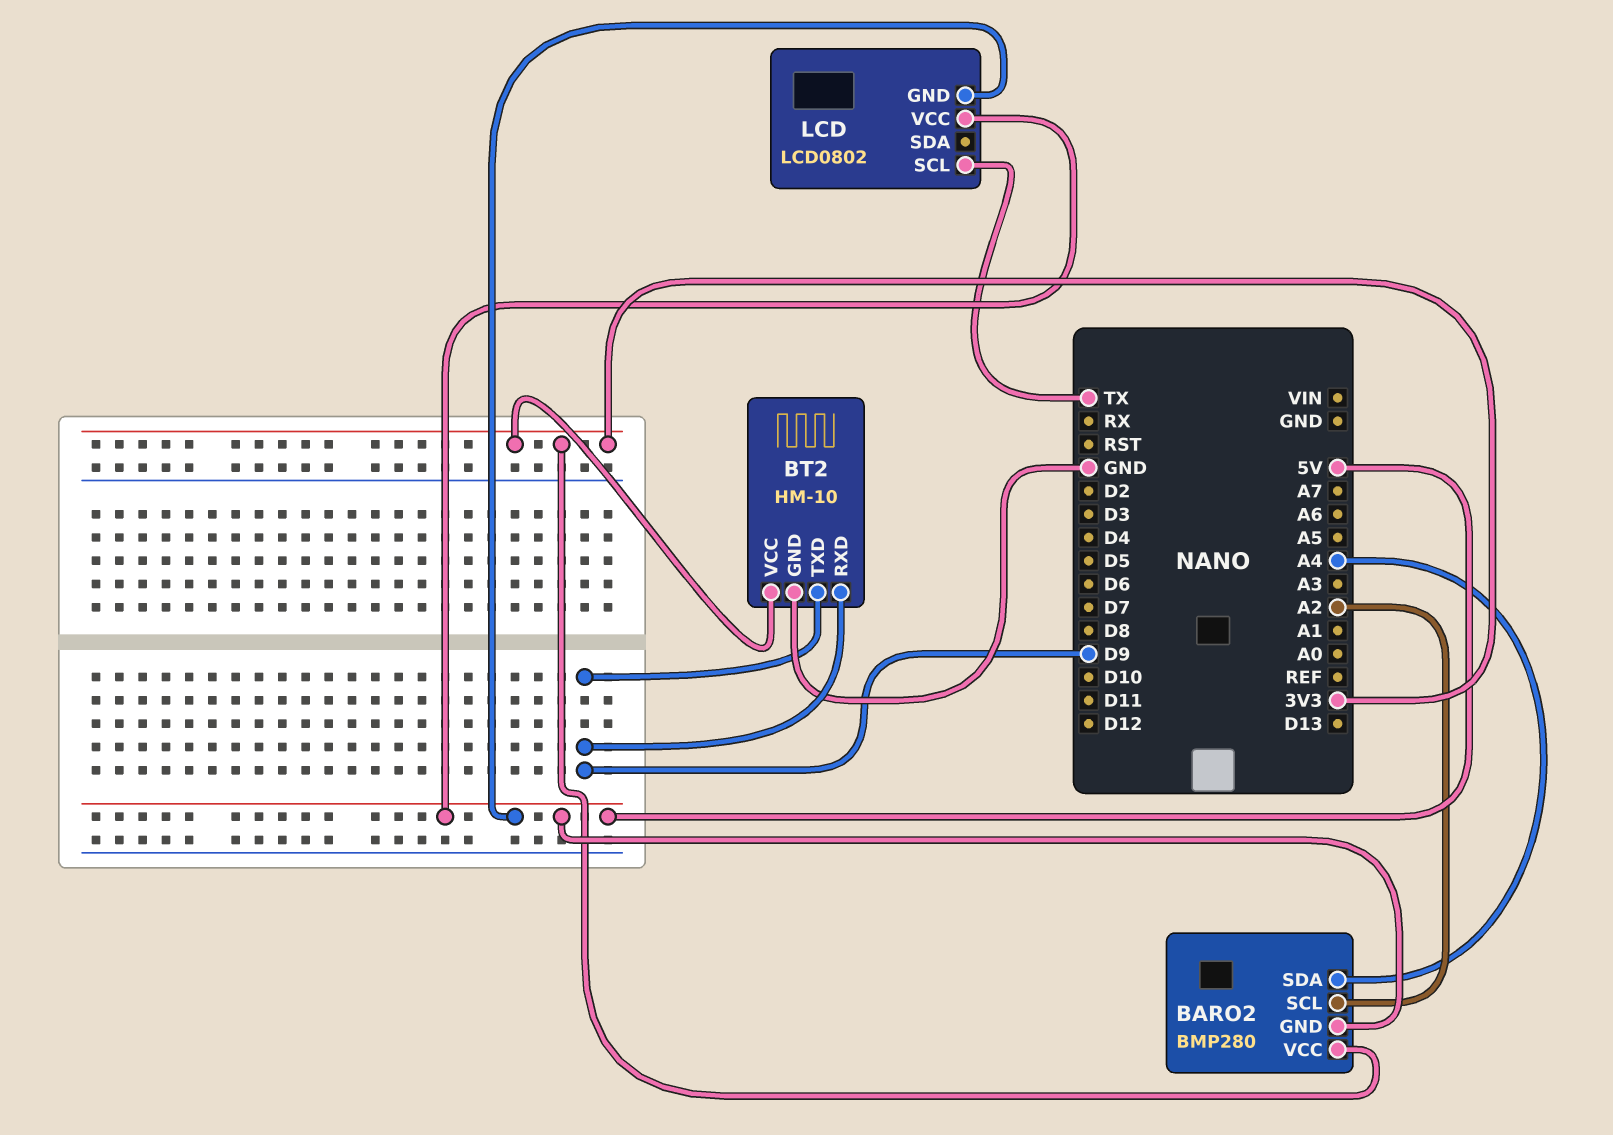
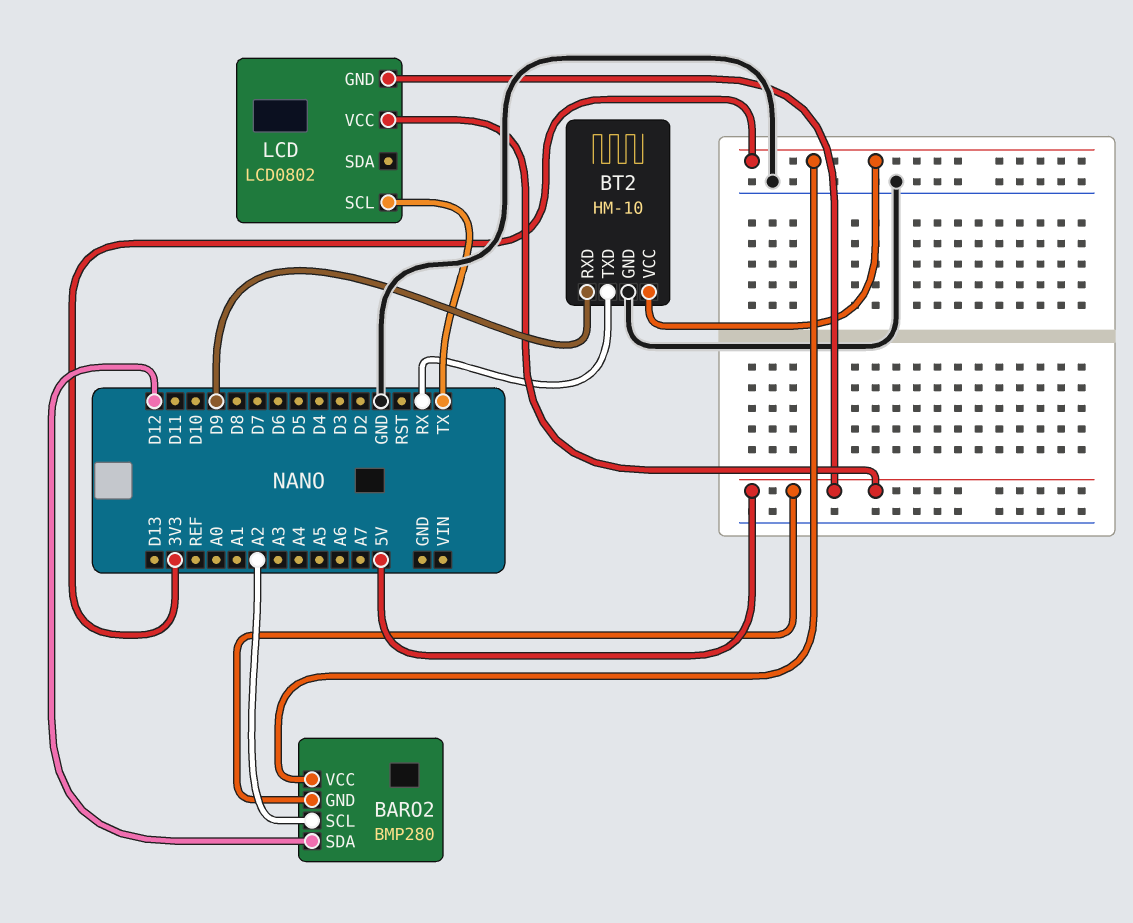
BARO2 pin SDA: A4 -> D12
BT2 pin TXD: D9 -> RX

